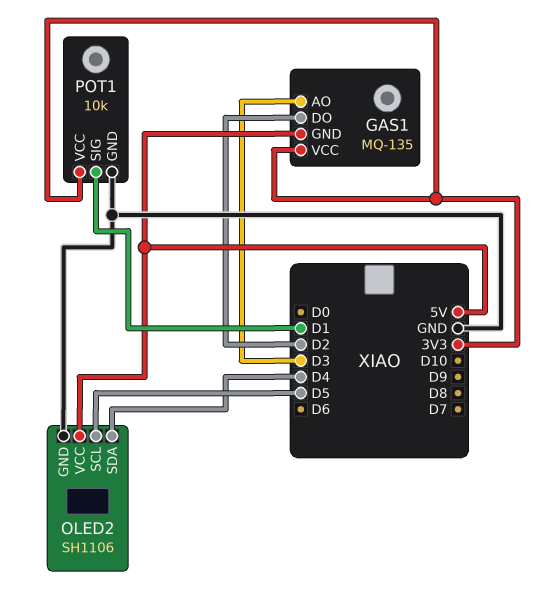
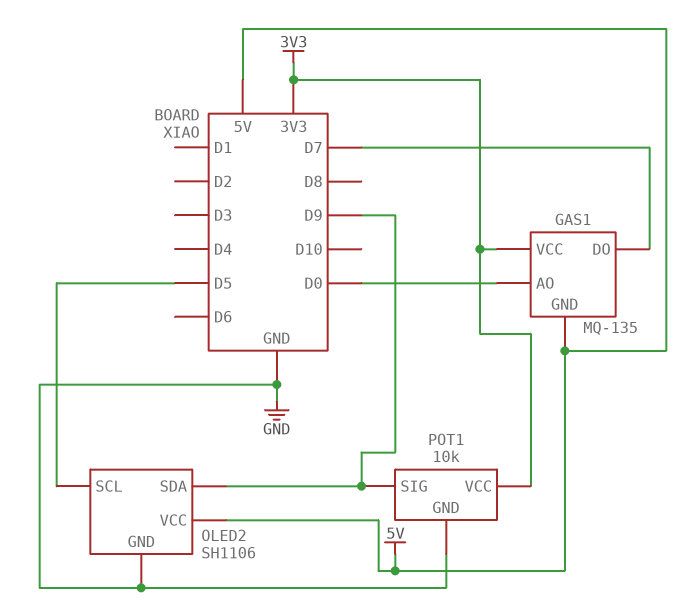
GAS1 pin AO: D3 -> D0
GAS1 pin DO: D2 -> D7
OLED2 pin SDA: D4 -> D9
POT1 pin SIG: D1 -> D9

